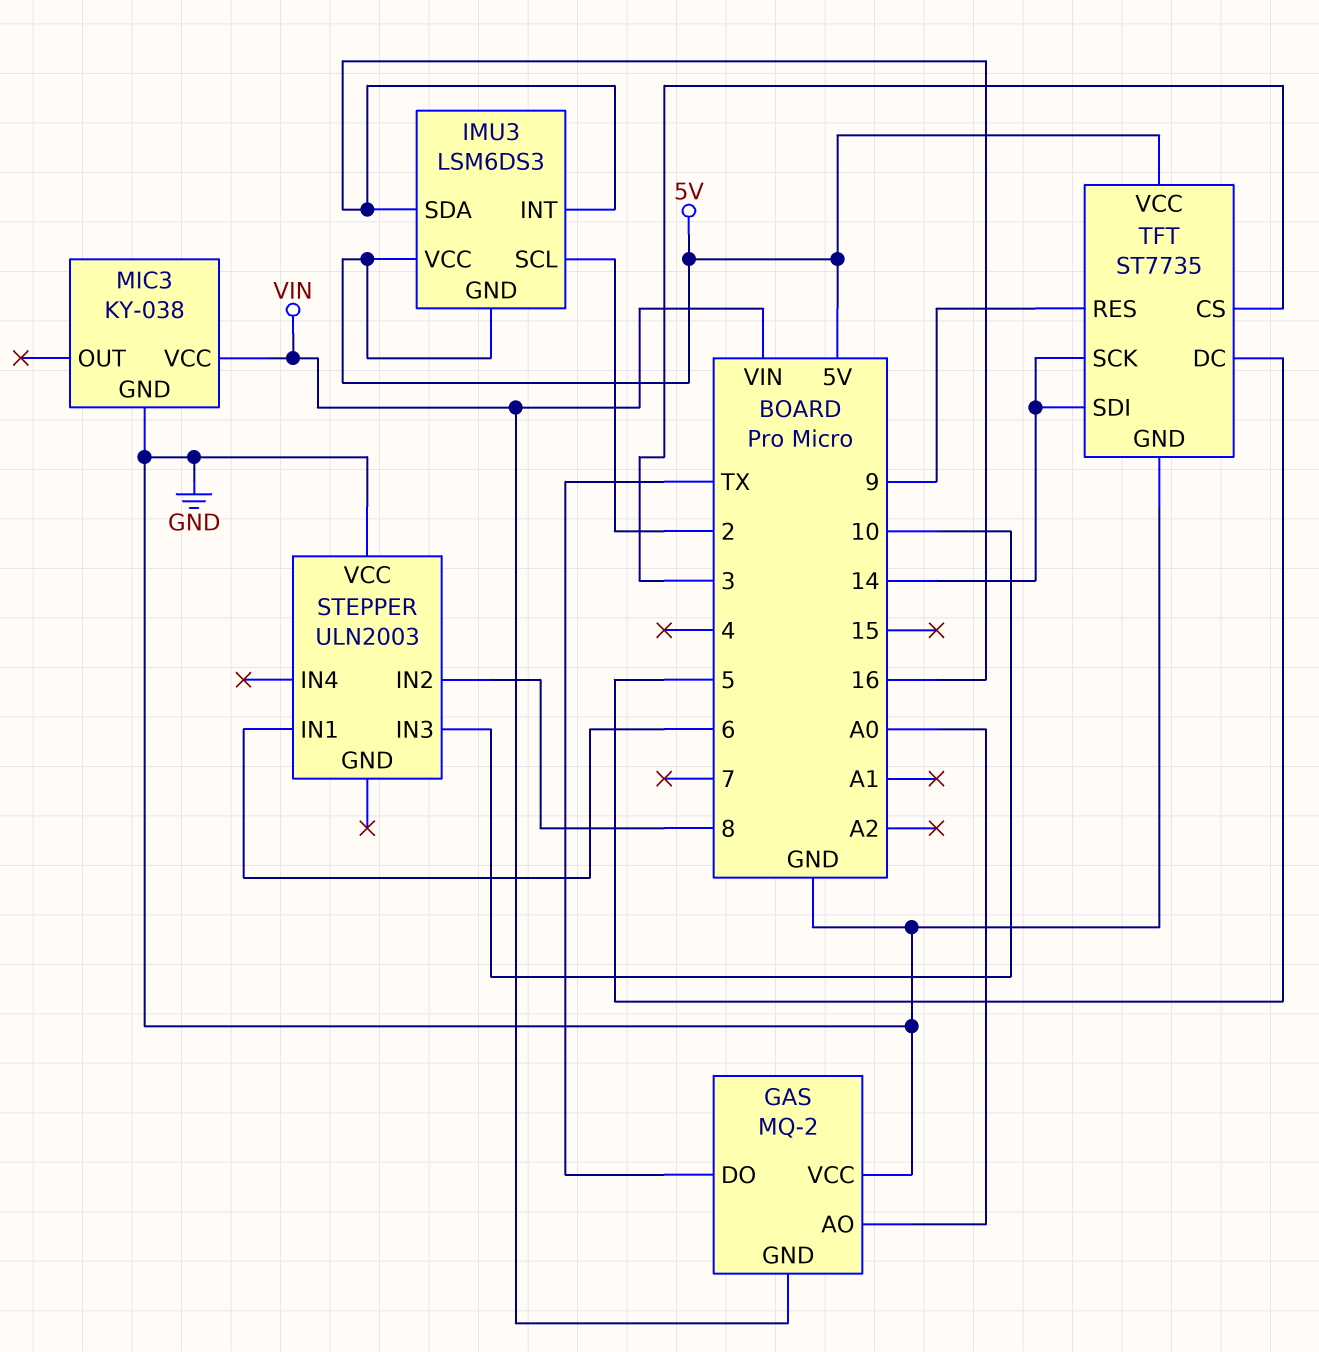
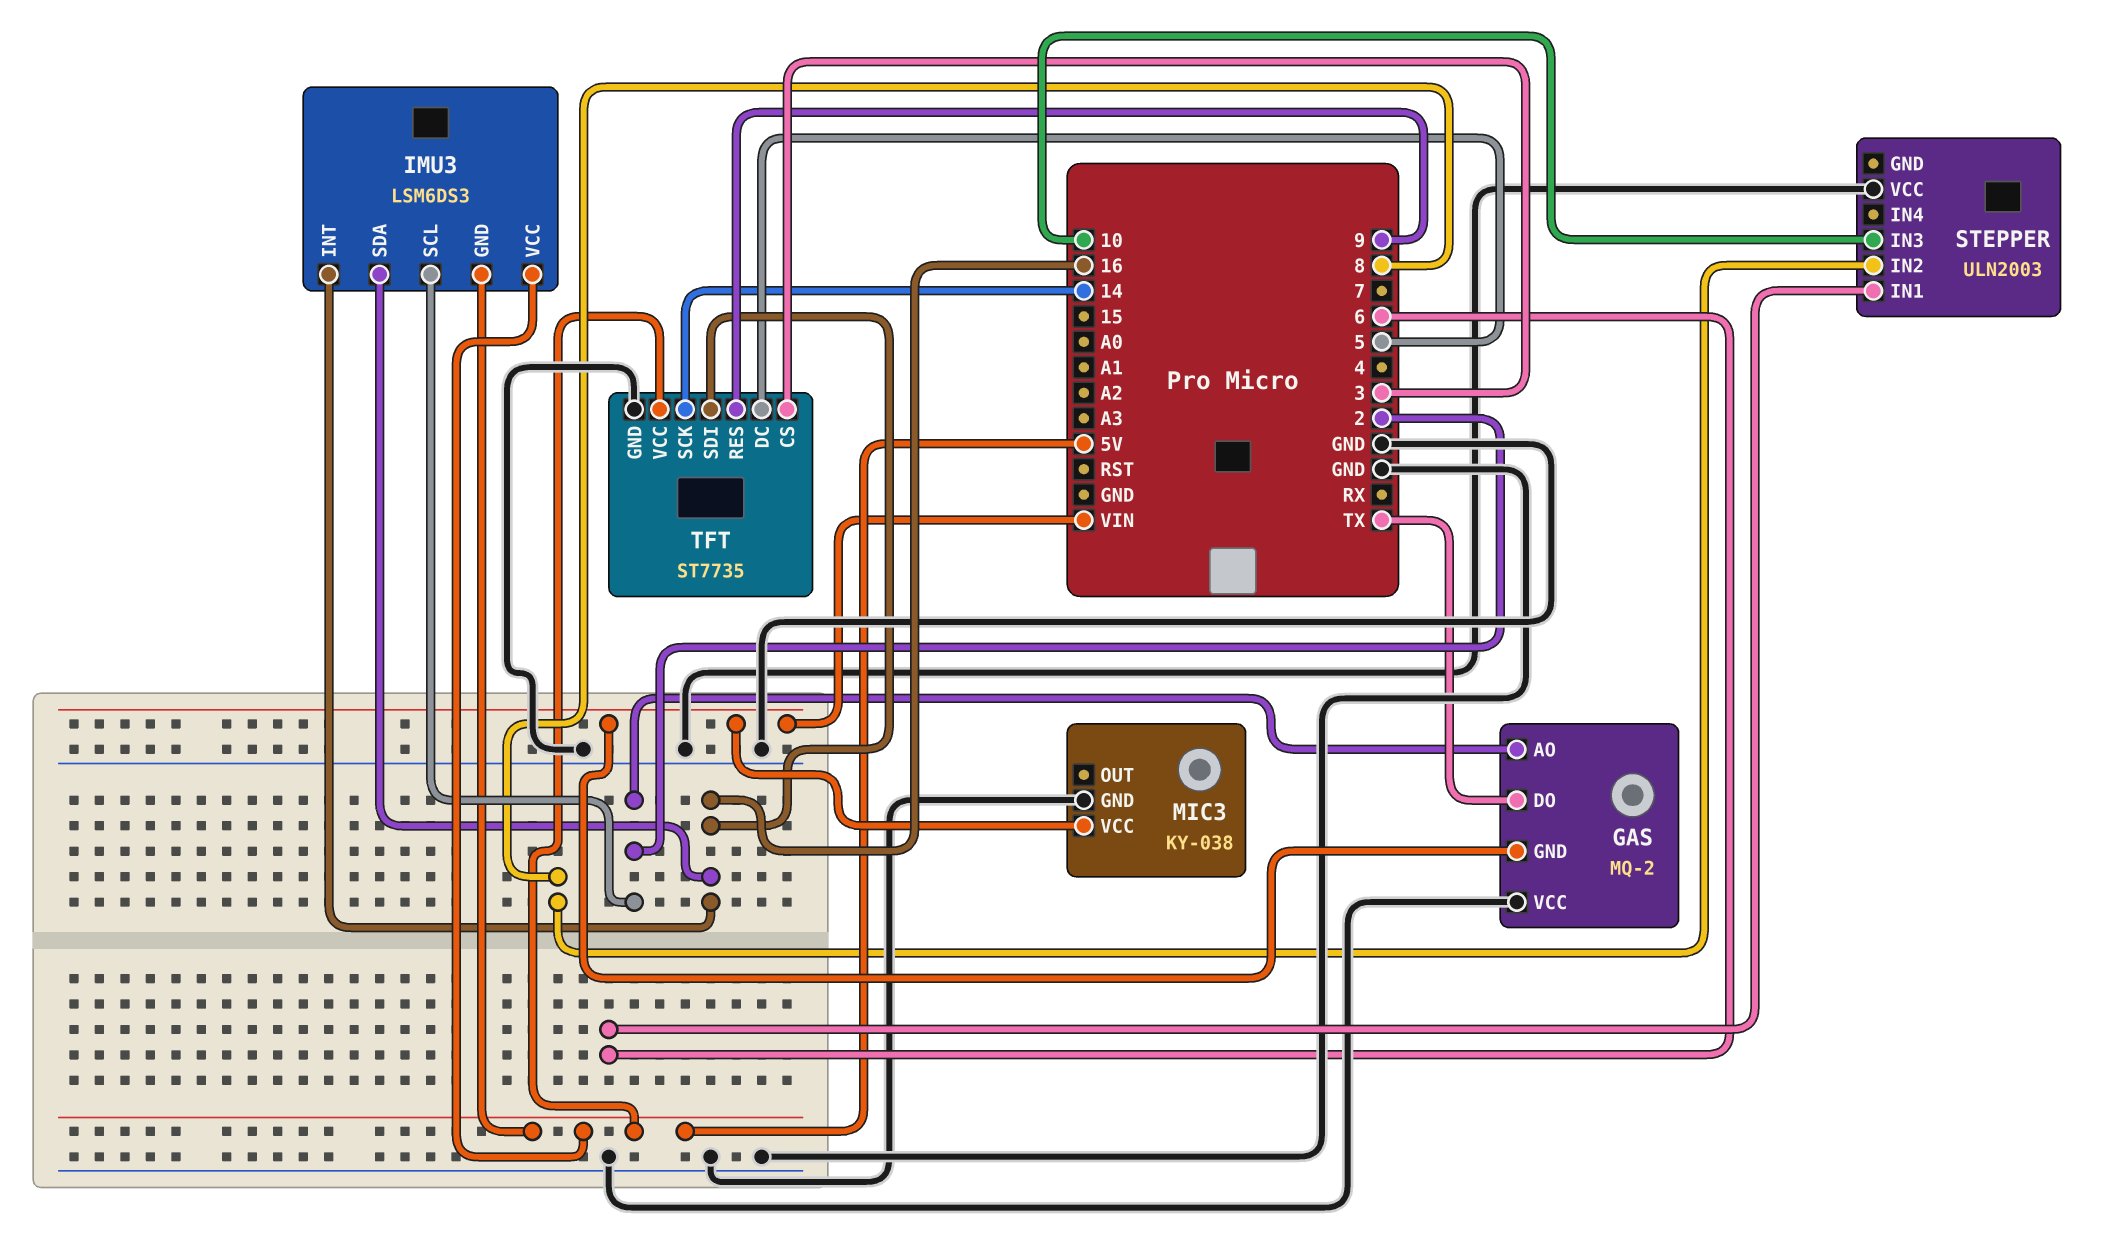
GAS pin AO: A0 -> 2
TFT pin SDI: 14 -> 16

